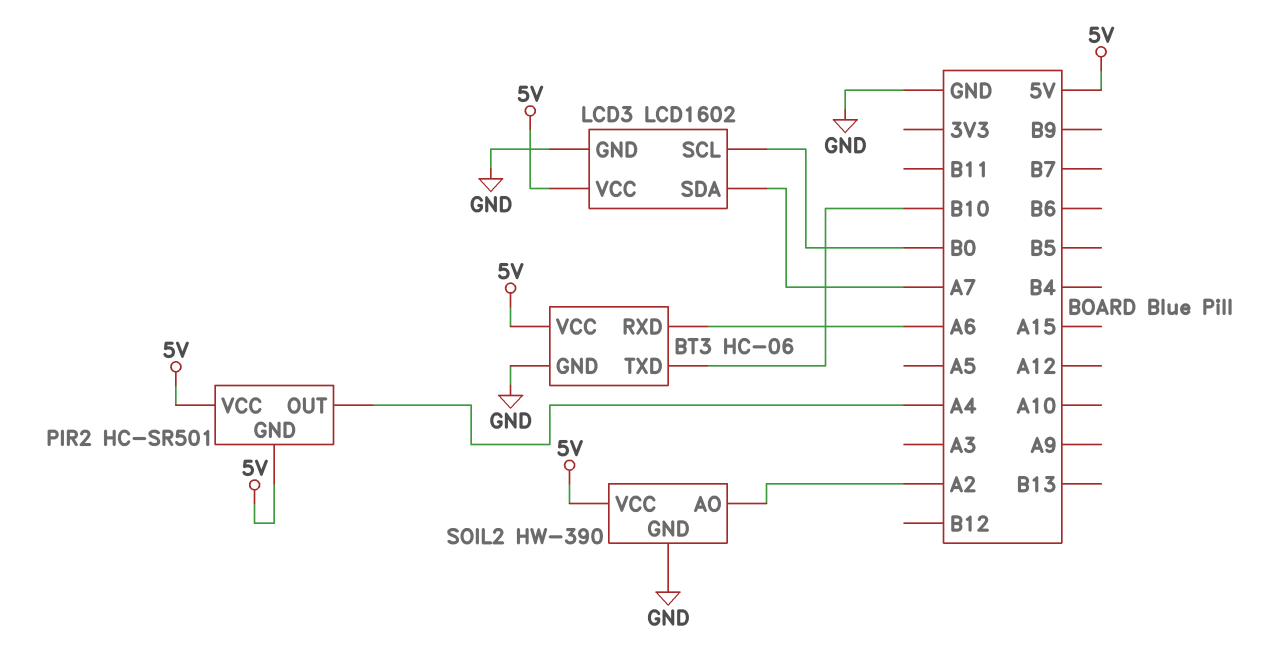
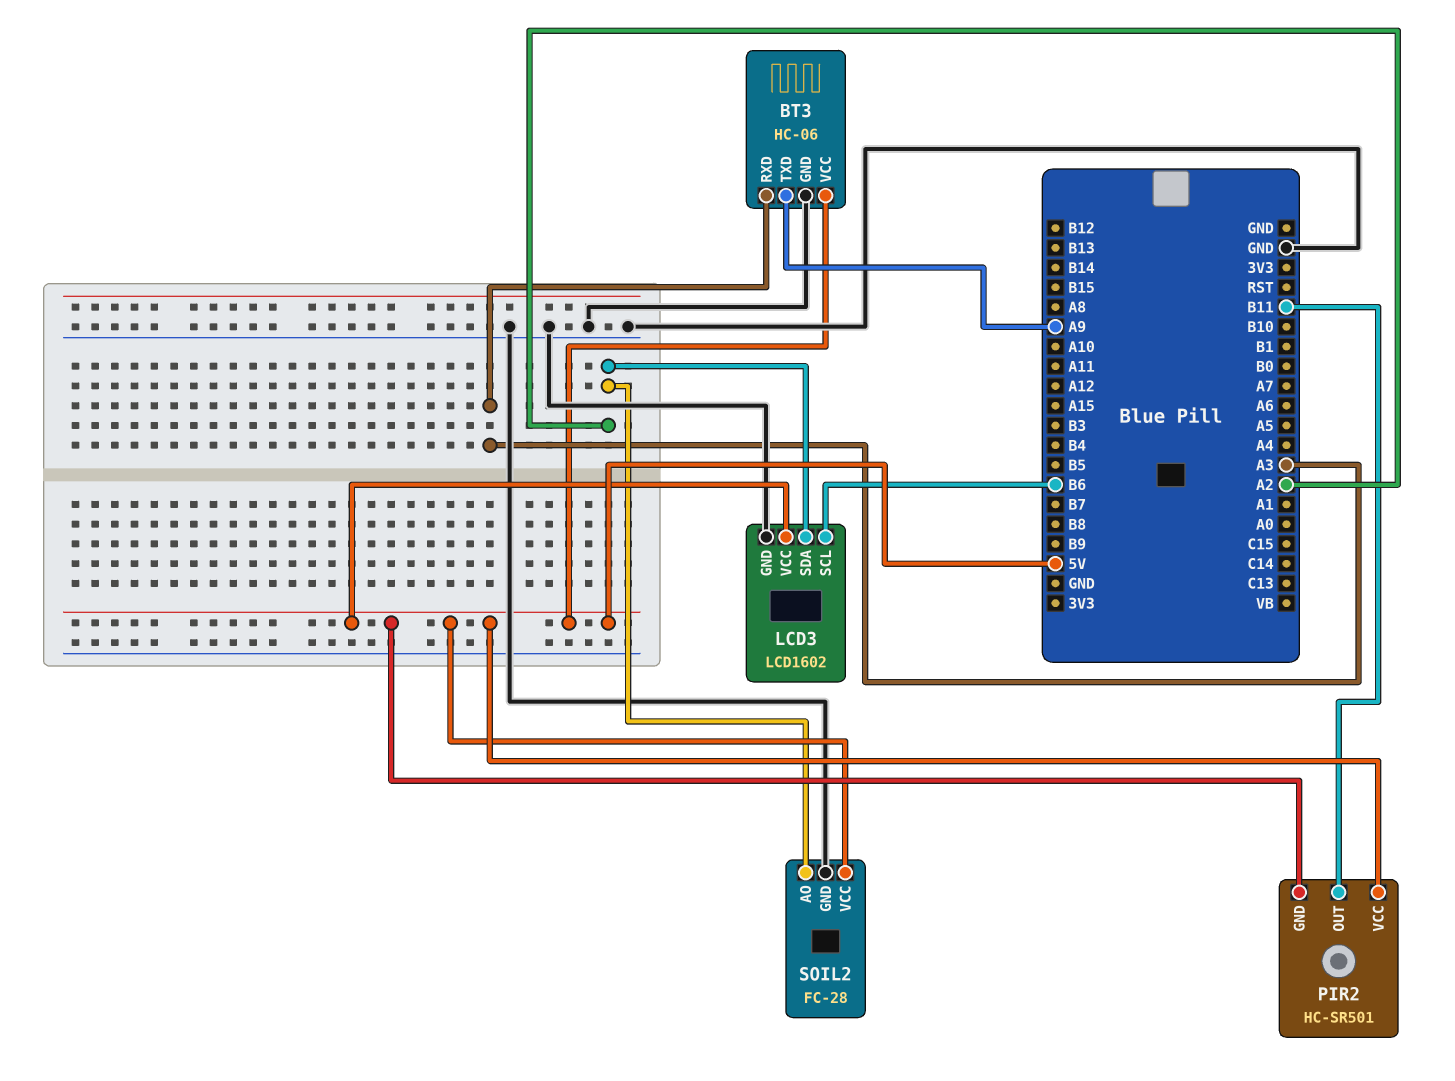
BT3 pin RXD: A6 -> A3
BT3 pin TXD: B10 -> A9
LCD3 pin SCL: B0 -> B6
LCD3 pin SDA: A7 -> A2
PIR2 pin OUT: A4 -> B11
SOIL2: HW-390 -> FC-28

